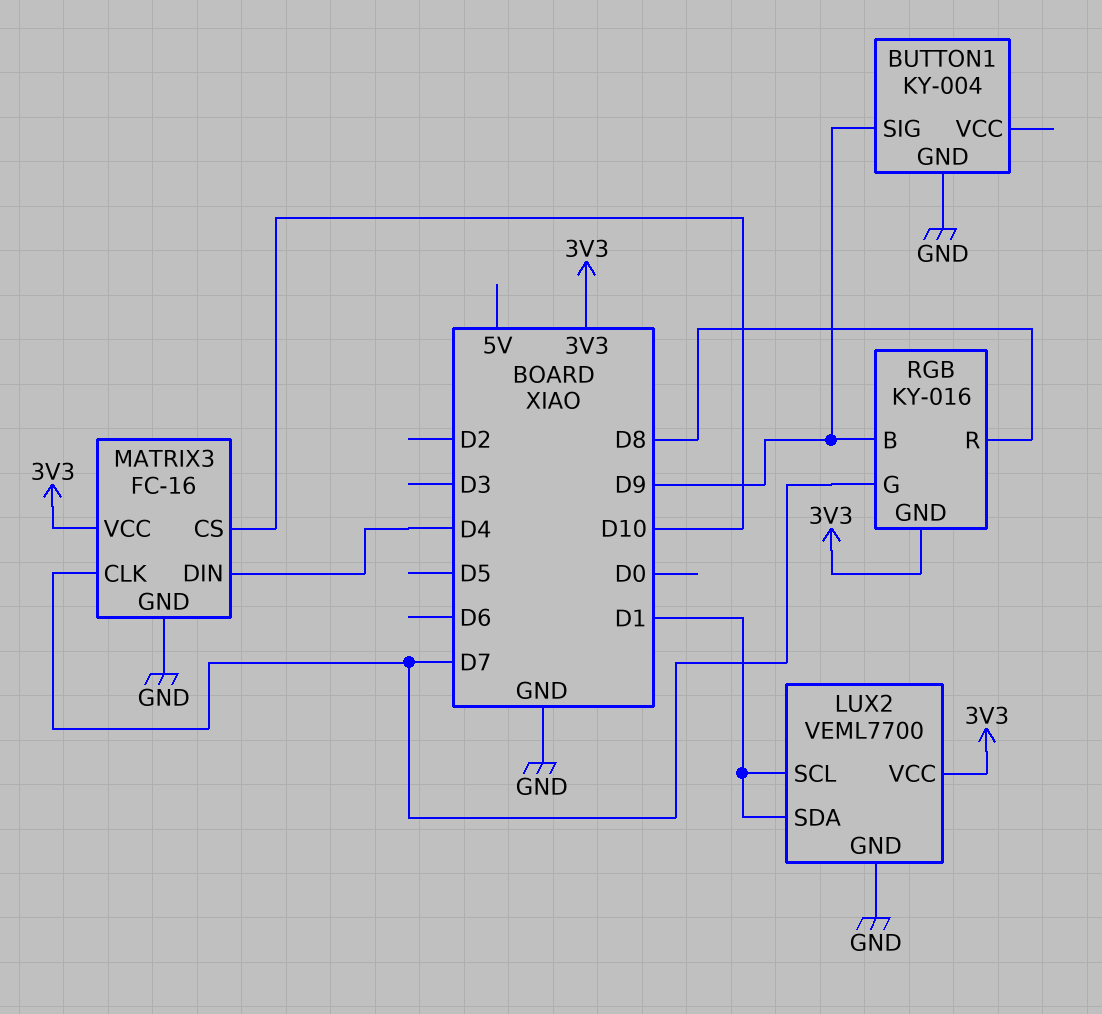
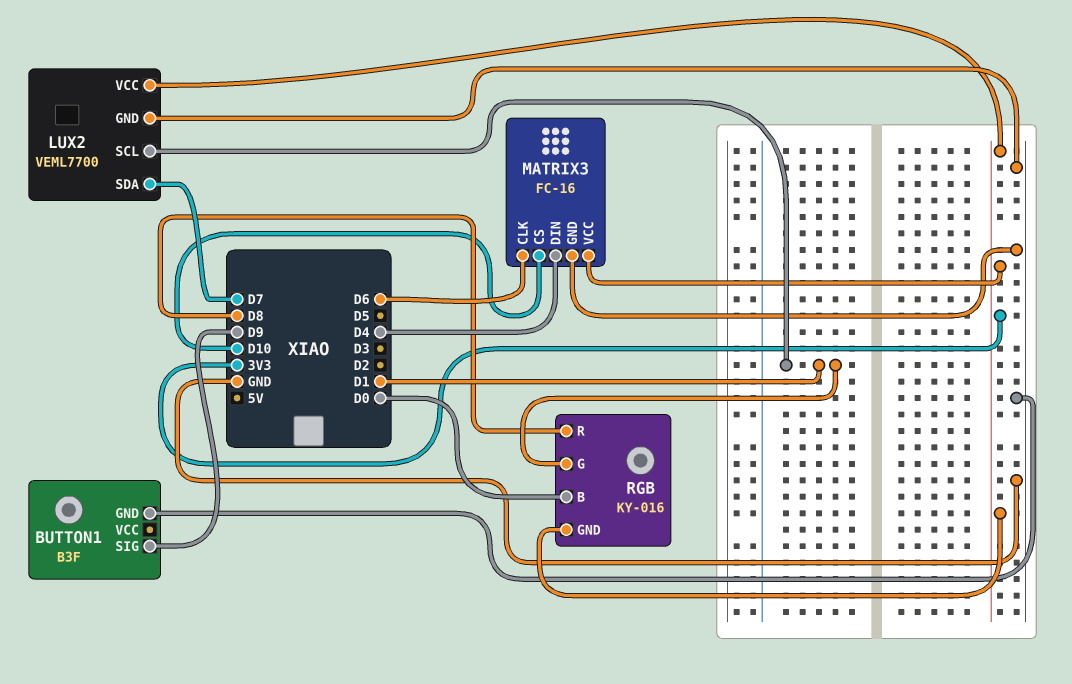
BUTTON1: KY-004 -> B3F
LUX2 pin SDA: D1 -> D7
MATRIX3 pin CLK: D7 -> D6
RGB pin B: D9 -> D0
RGB pin G: D7 -> D1

